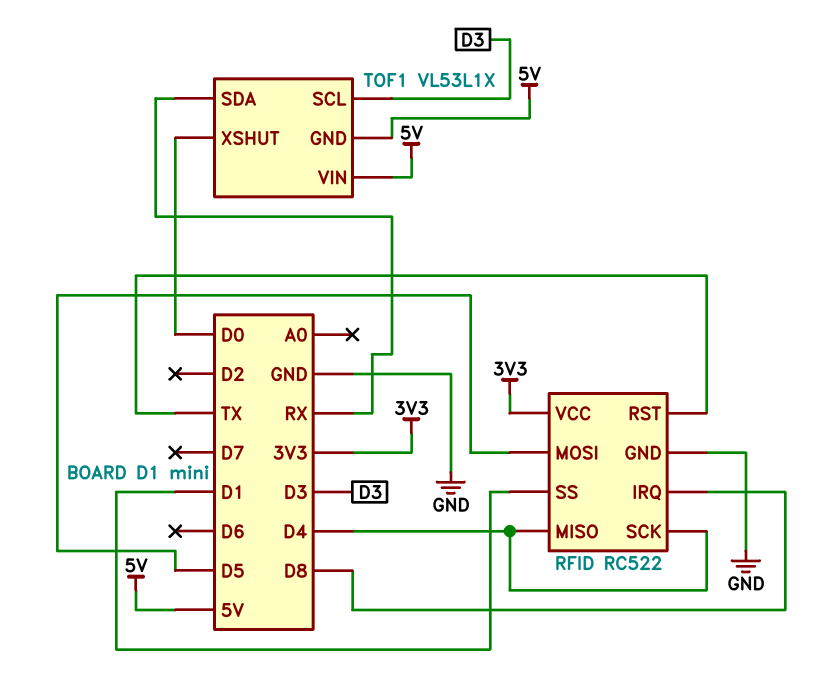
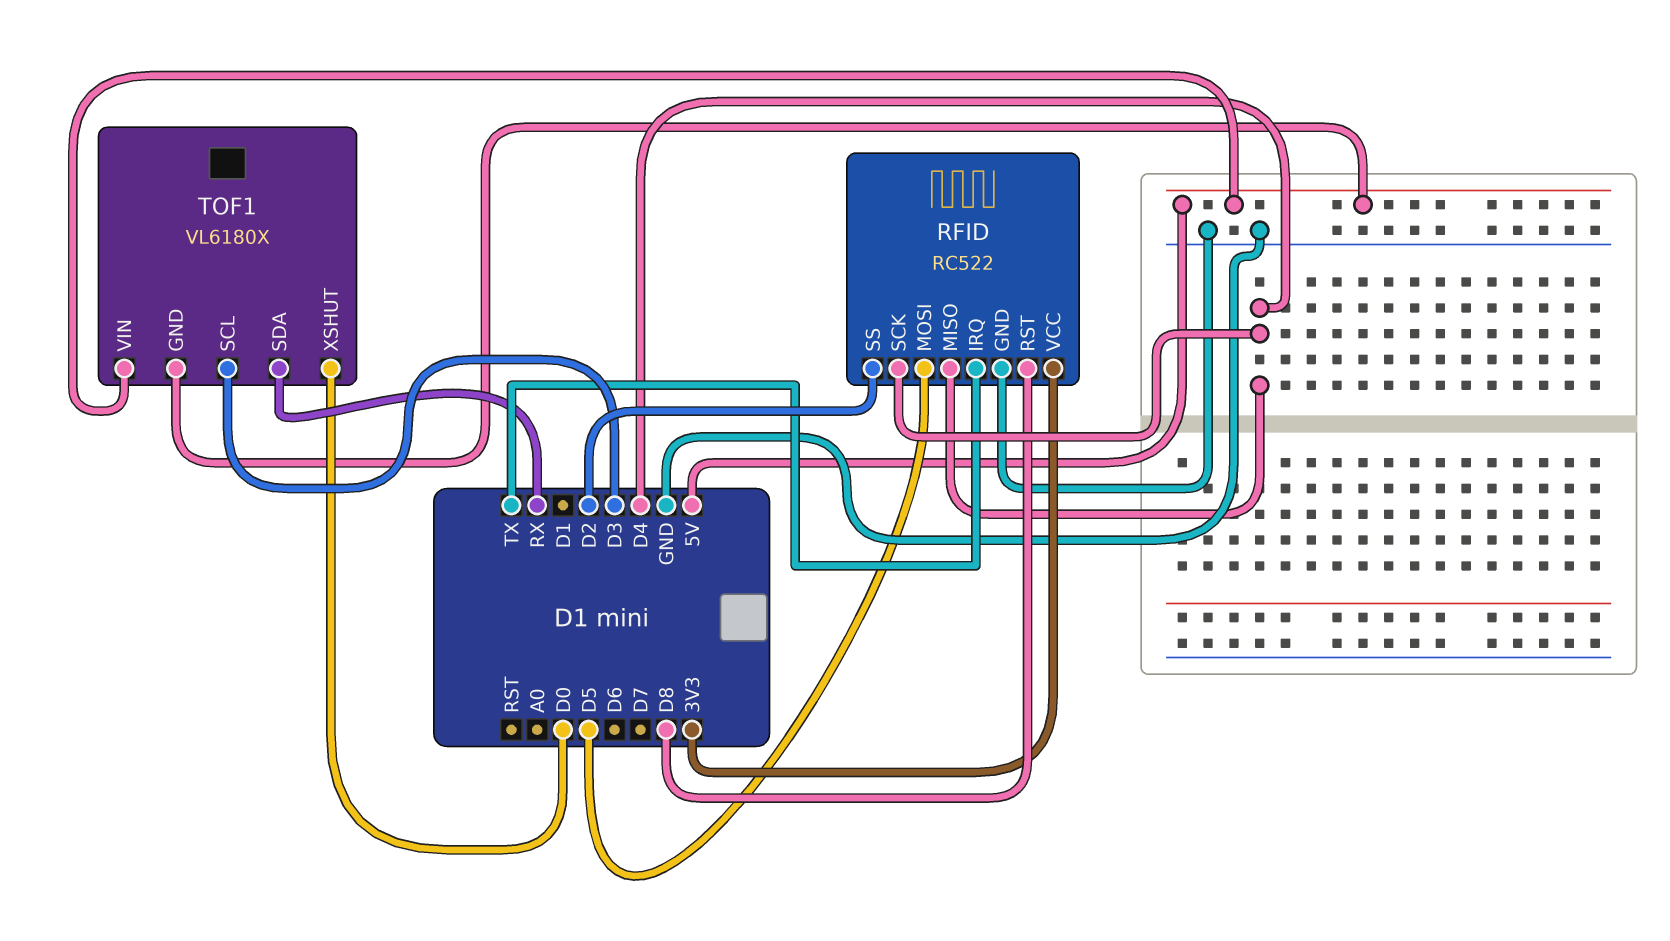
RFID pin IRQ: D8 -> TX
RFID pin RST: TX -> D8
RFID pin SS: D1 -> D2
TOF1: VL53L1X -> VL6180X

